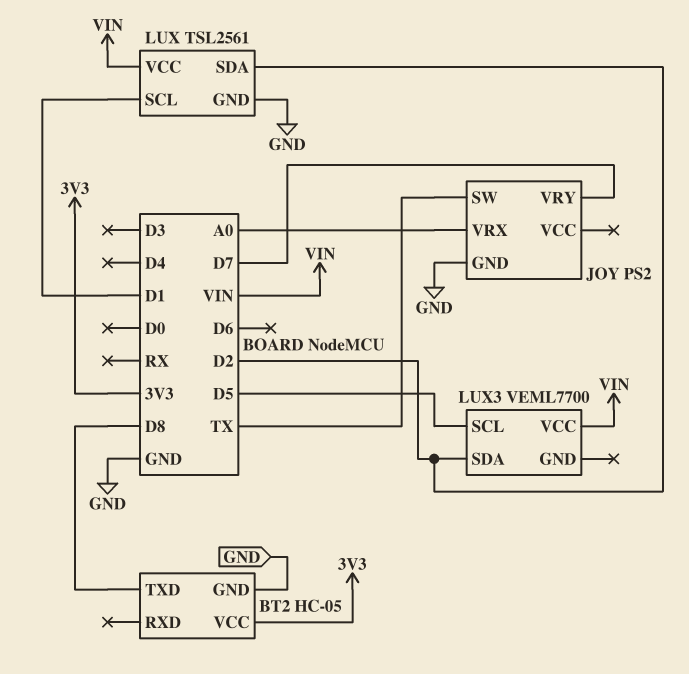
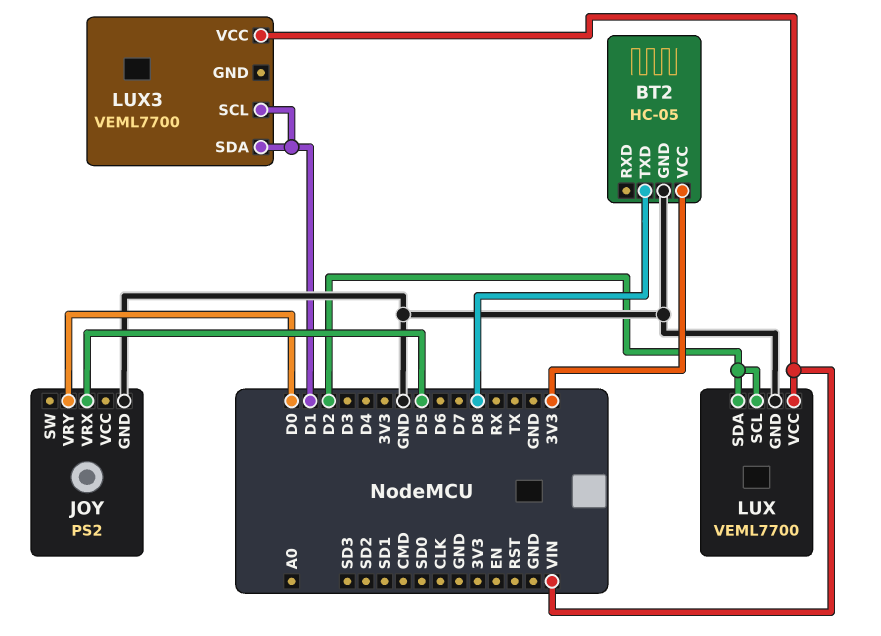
JOY pin SW: TX -> none
JOY pin VRX: A0 -> D5
JOY pin VRY: D7 -> D0
LUX: TSL2561 -> VEML7700
LUX pin SCL: D1 -> D2
LUX3 pin SCL: D5 -> D1
LUX3 pin SDA: D2 -> D1

